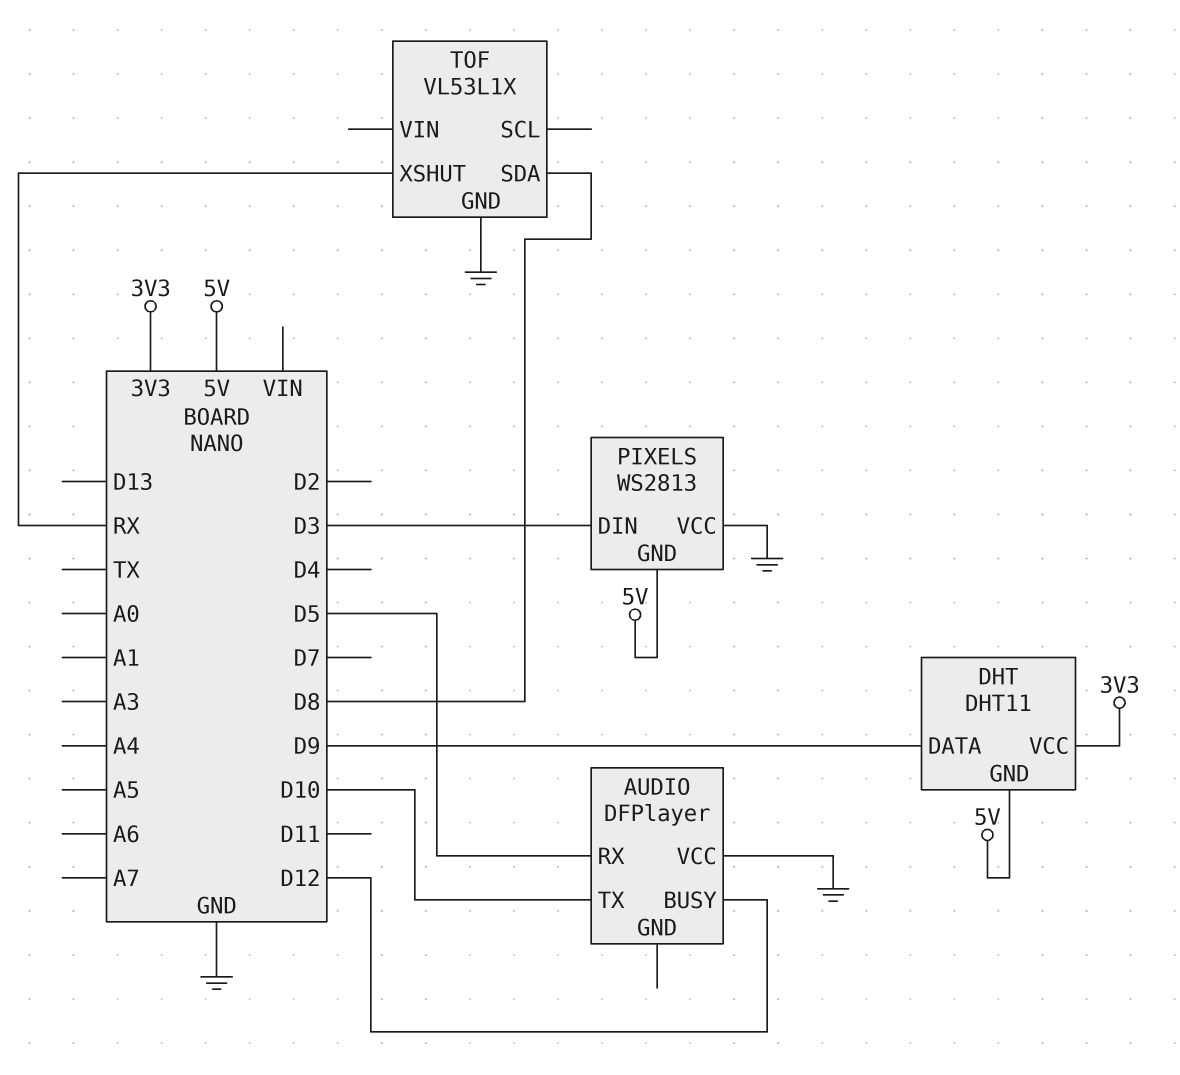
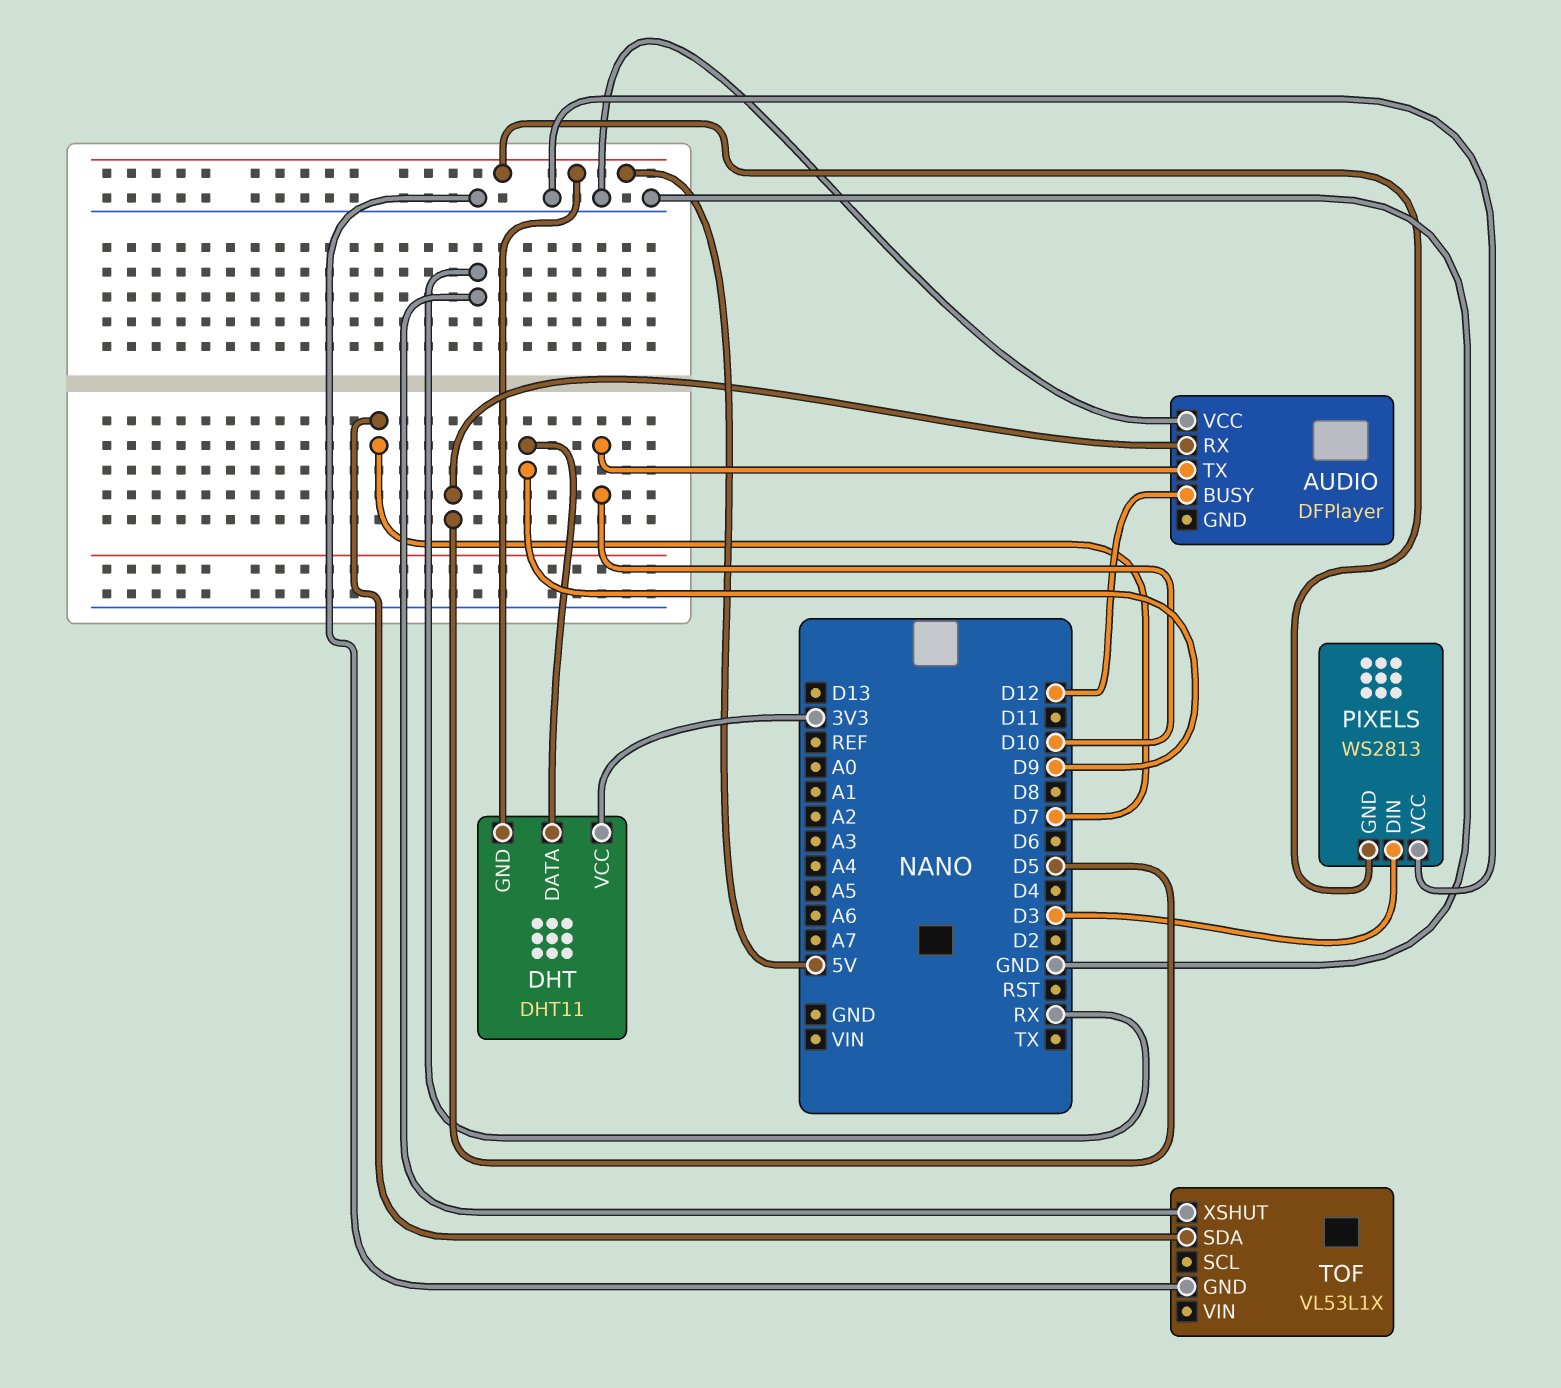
TOF pin SDA: D8 -> D7

